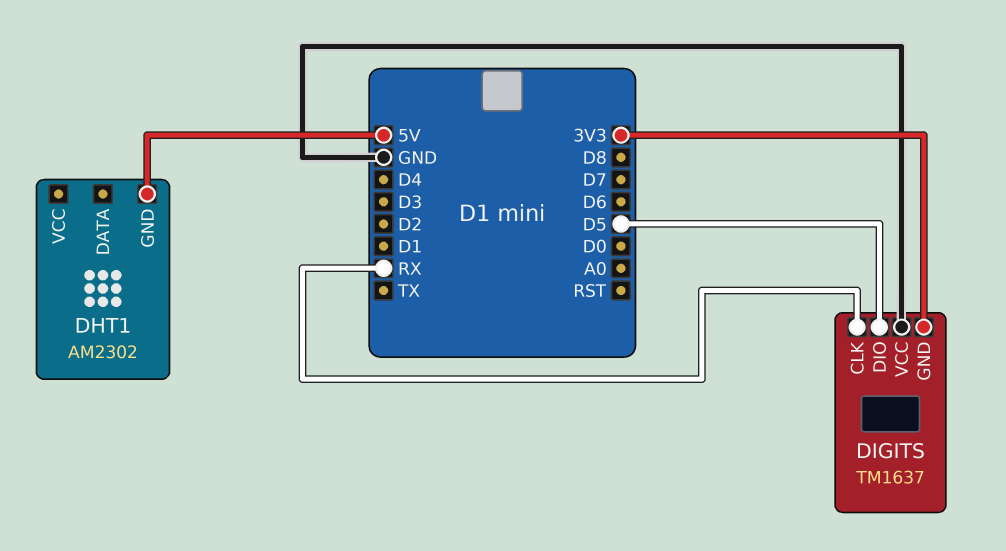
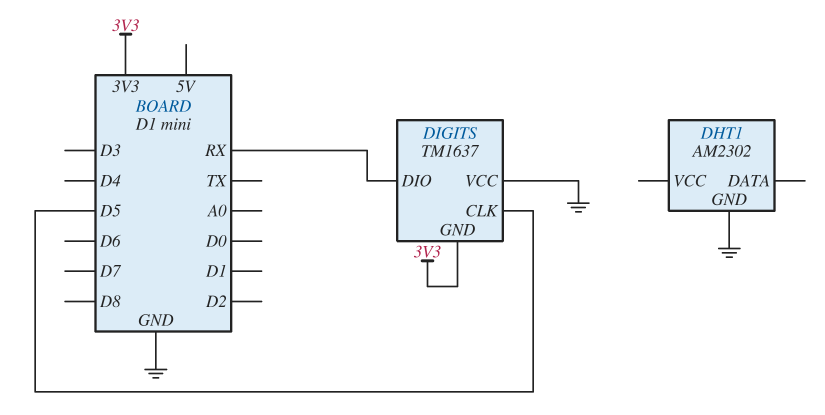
DHT1 pin GND: 5V -> GND
DIGITS pin CLK: RX -> D5
DIGITS pin DIO: D5 -> RX

